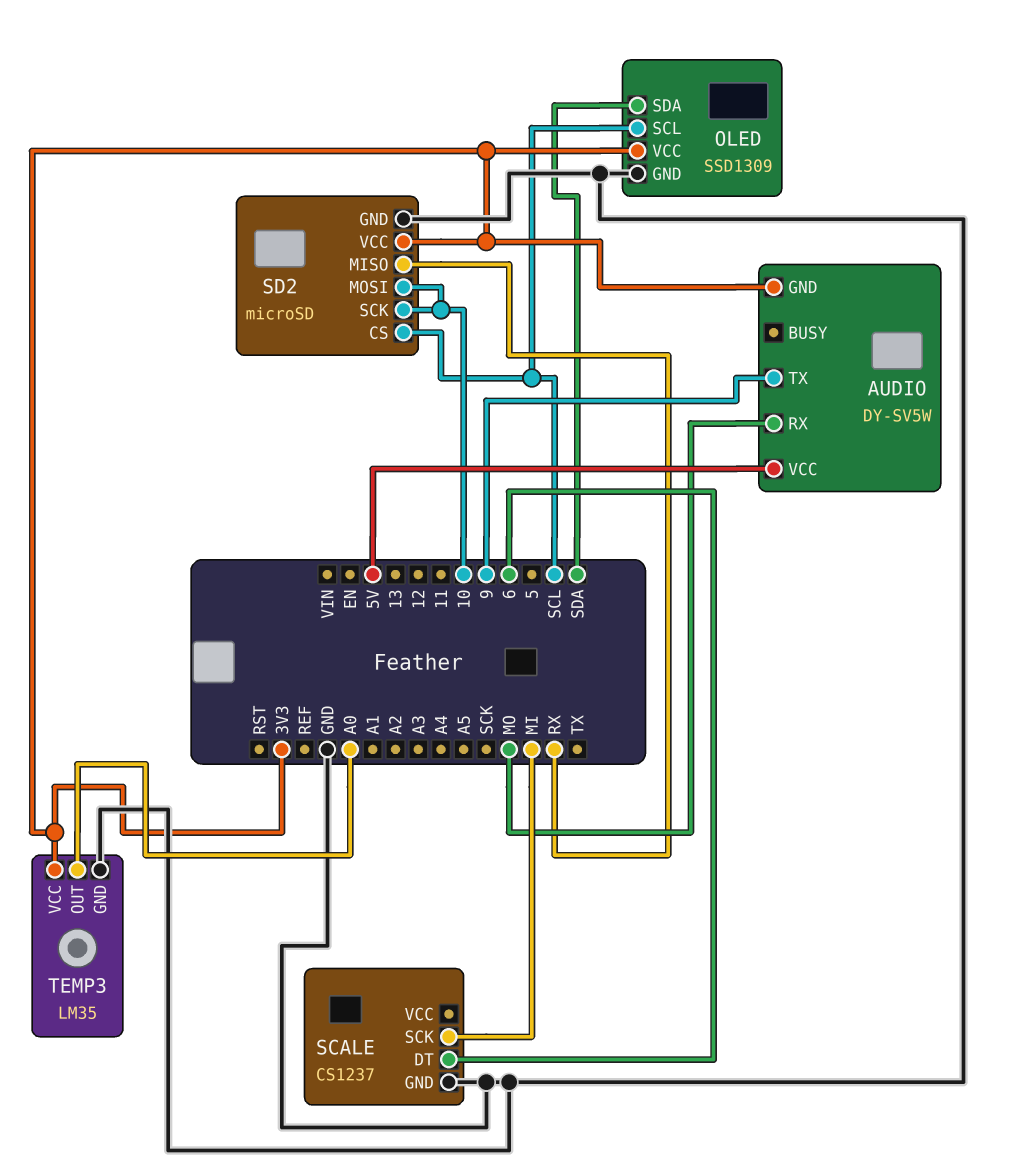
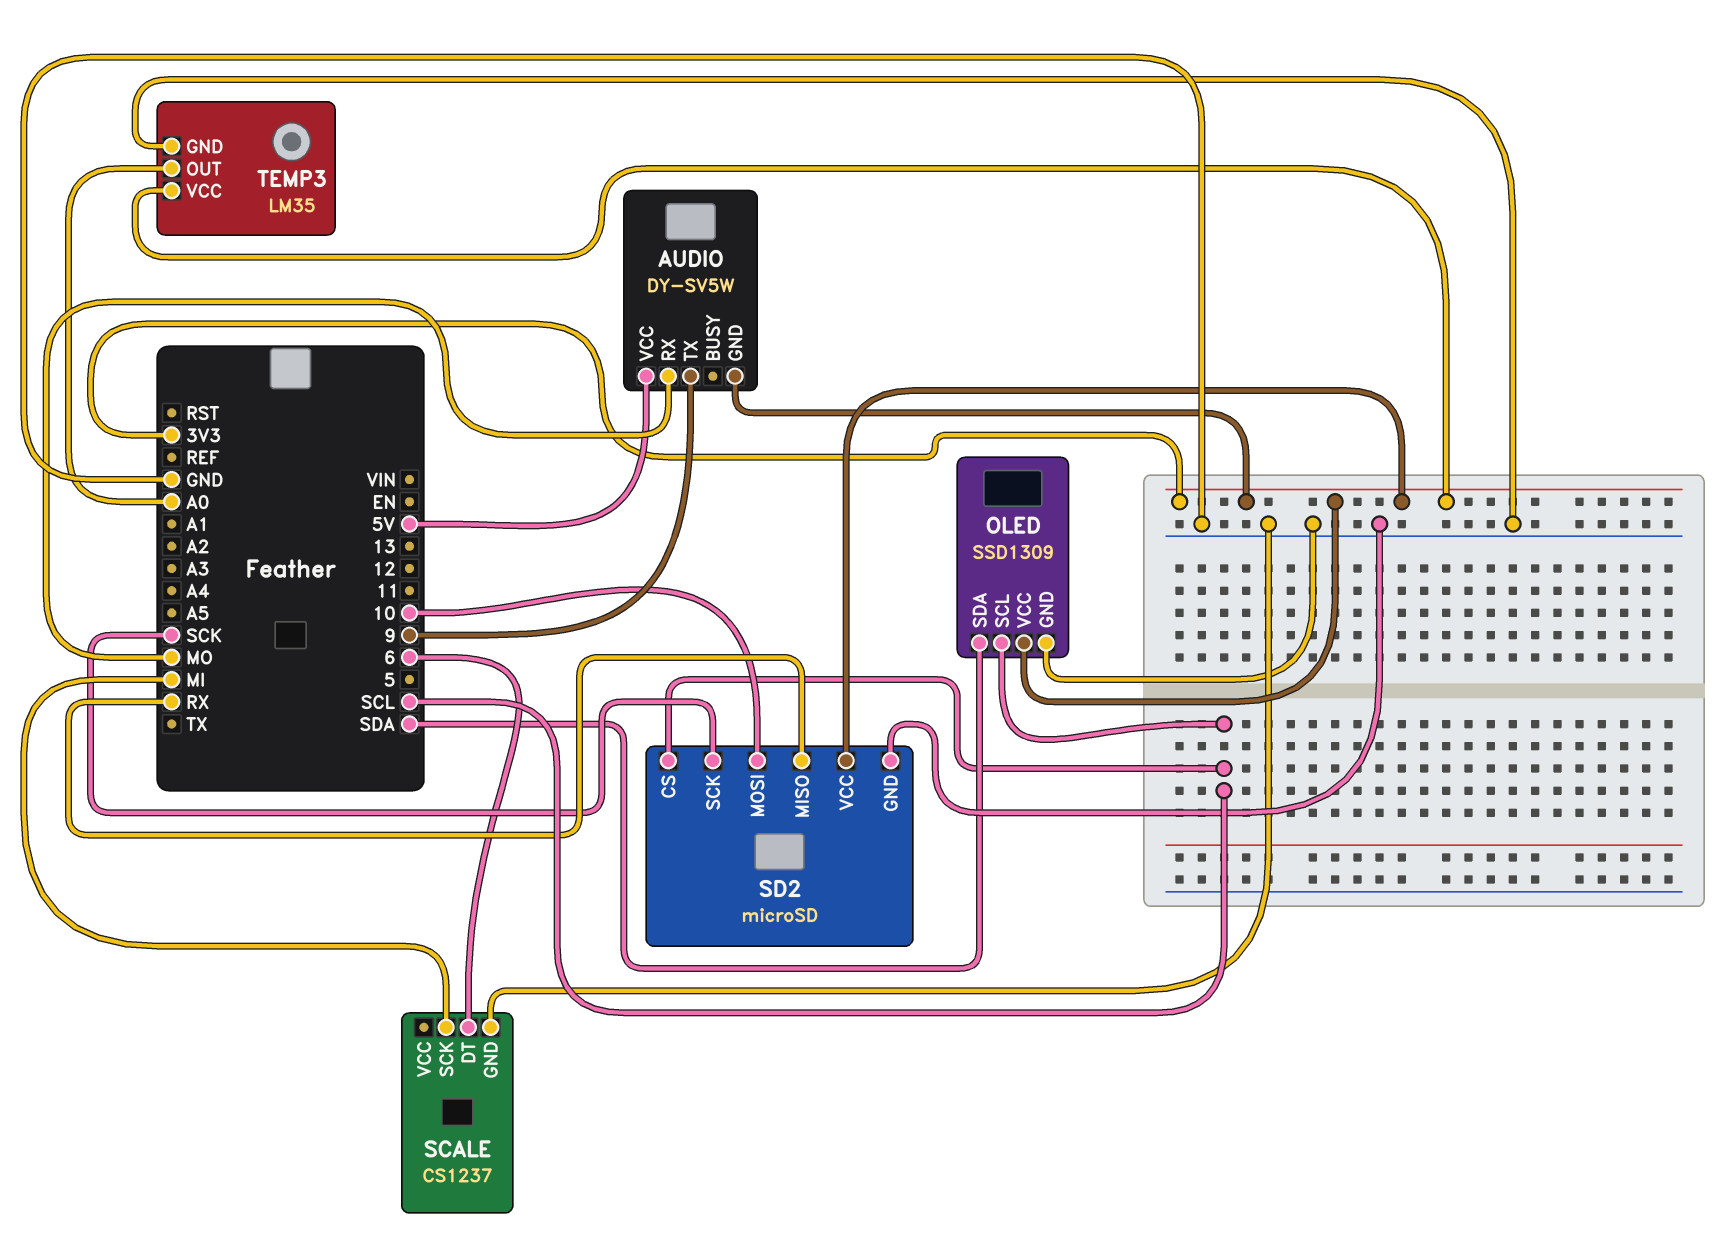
SD2 pin SCK: 10 -> SCK

